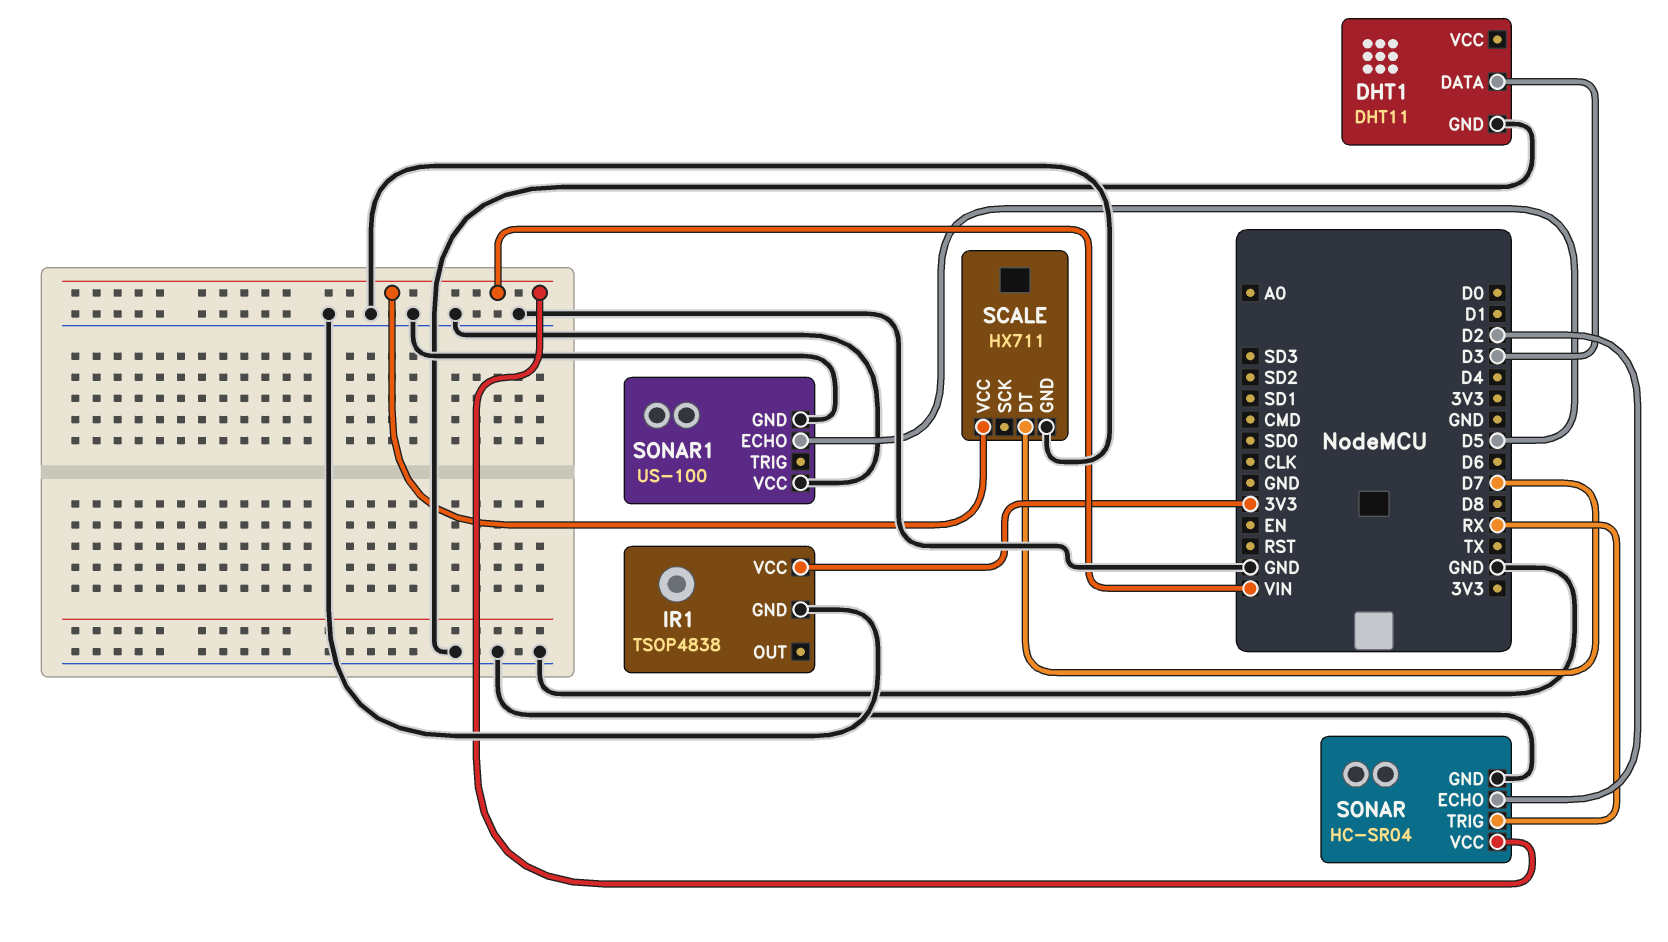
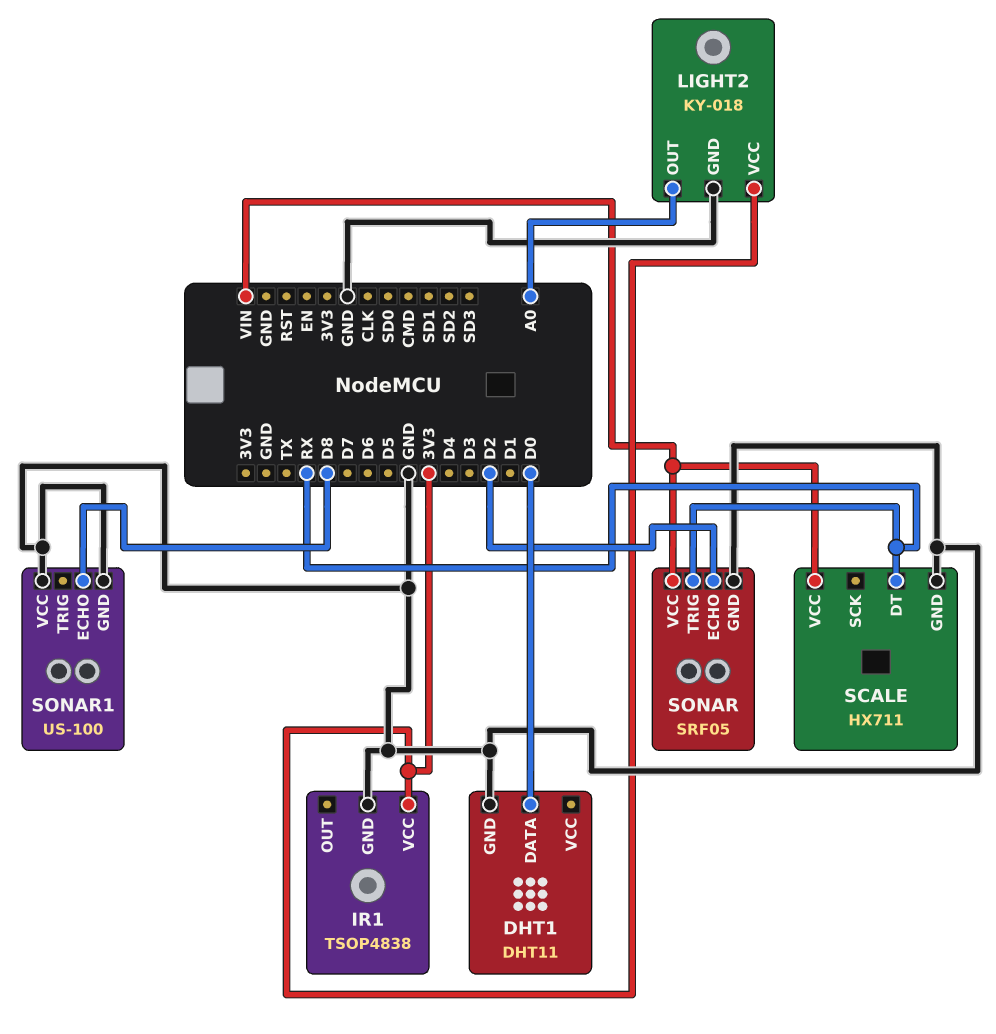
DHT1 pin DATA: D3 -> D0
LIGHT2: none -> KY-018
LIGHT2 pin GND: none -> GND
LIGHT2 pin OUT: none -> A0
LIGHT2 pin VCC: none -> 3V3
SCALE pin DT: D7 -> RX
SONAR: HC-SR04 -> SRF05
SONAR1 pin ECHO: D5 -> D8

